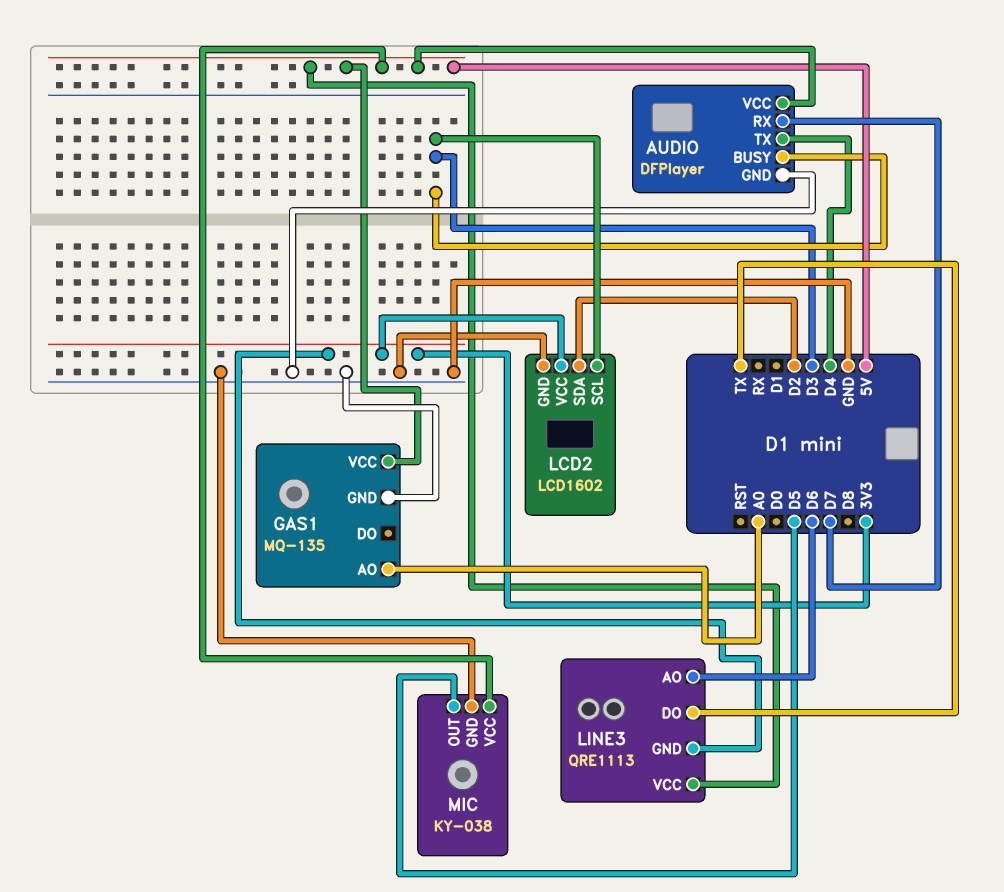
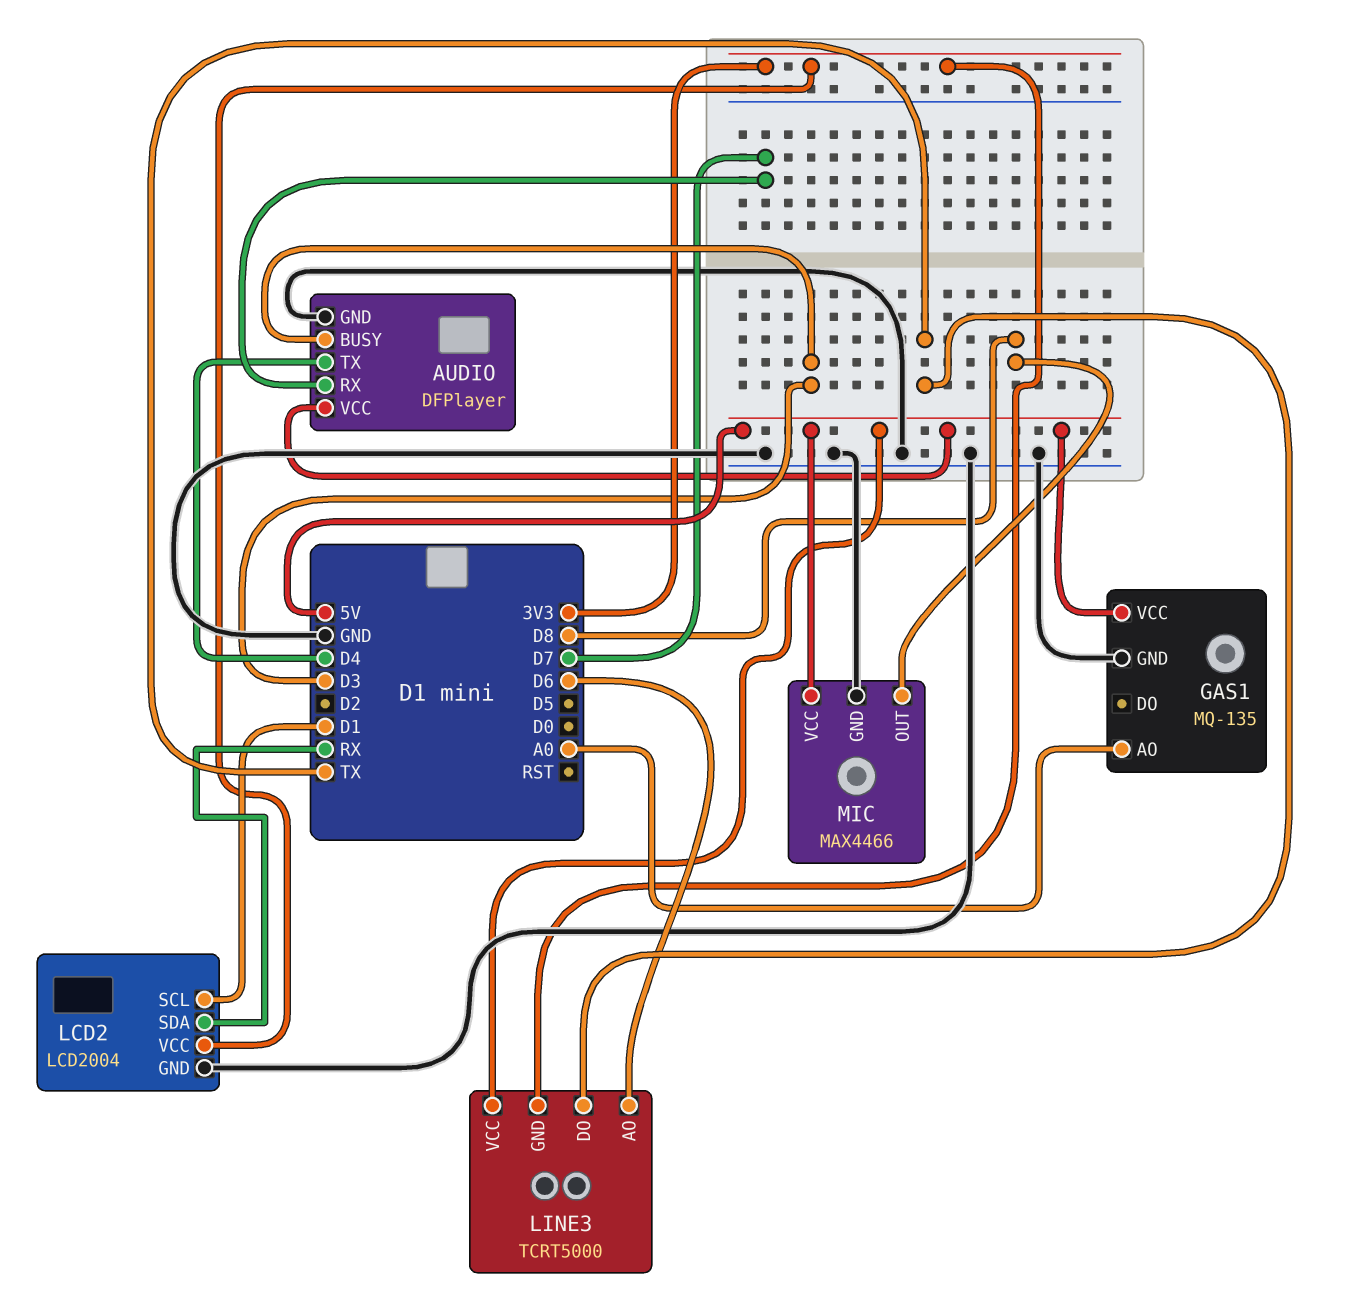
LCD2: LCD1602 -> LCD2004
LCD2 pin SCL: D3 -> D1
LCD2 pin SDA: D2 -> RX
LINE3: QRE1113 -> TCRT5000
MIC: KY-038 -> MAX4466
MIC pin OUT: D5 -> D8

